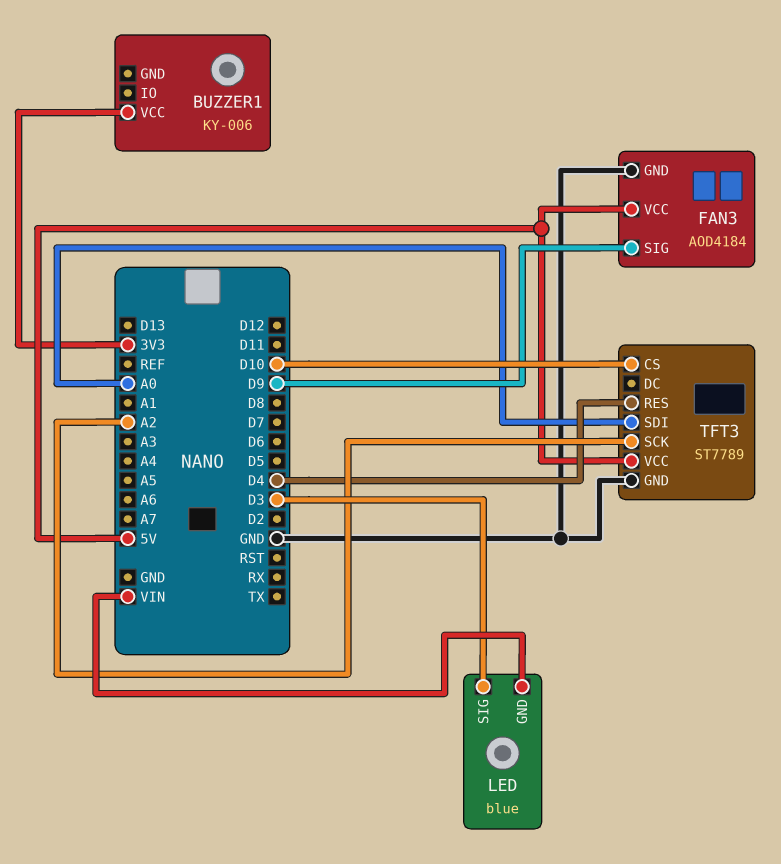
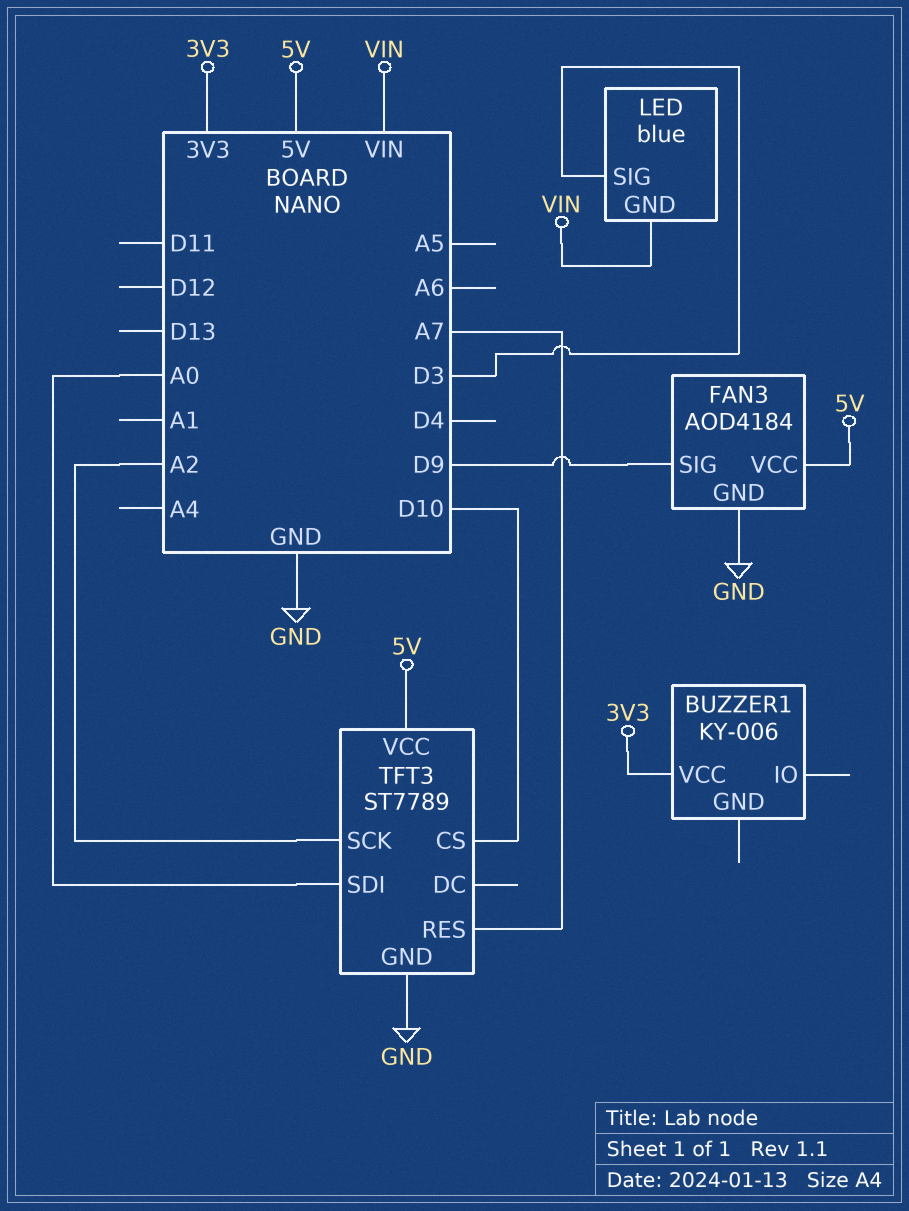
TFT3 pin RES: D4 -> A7

